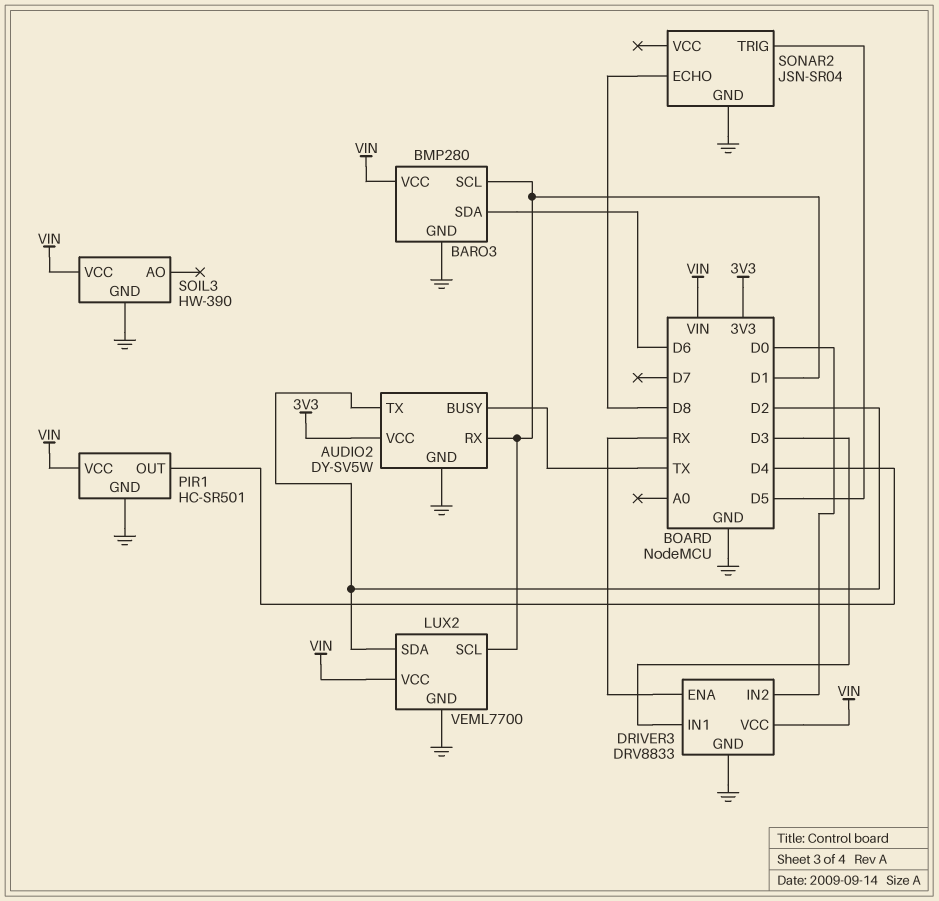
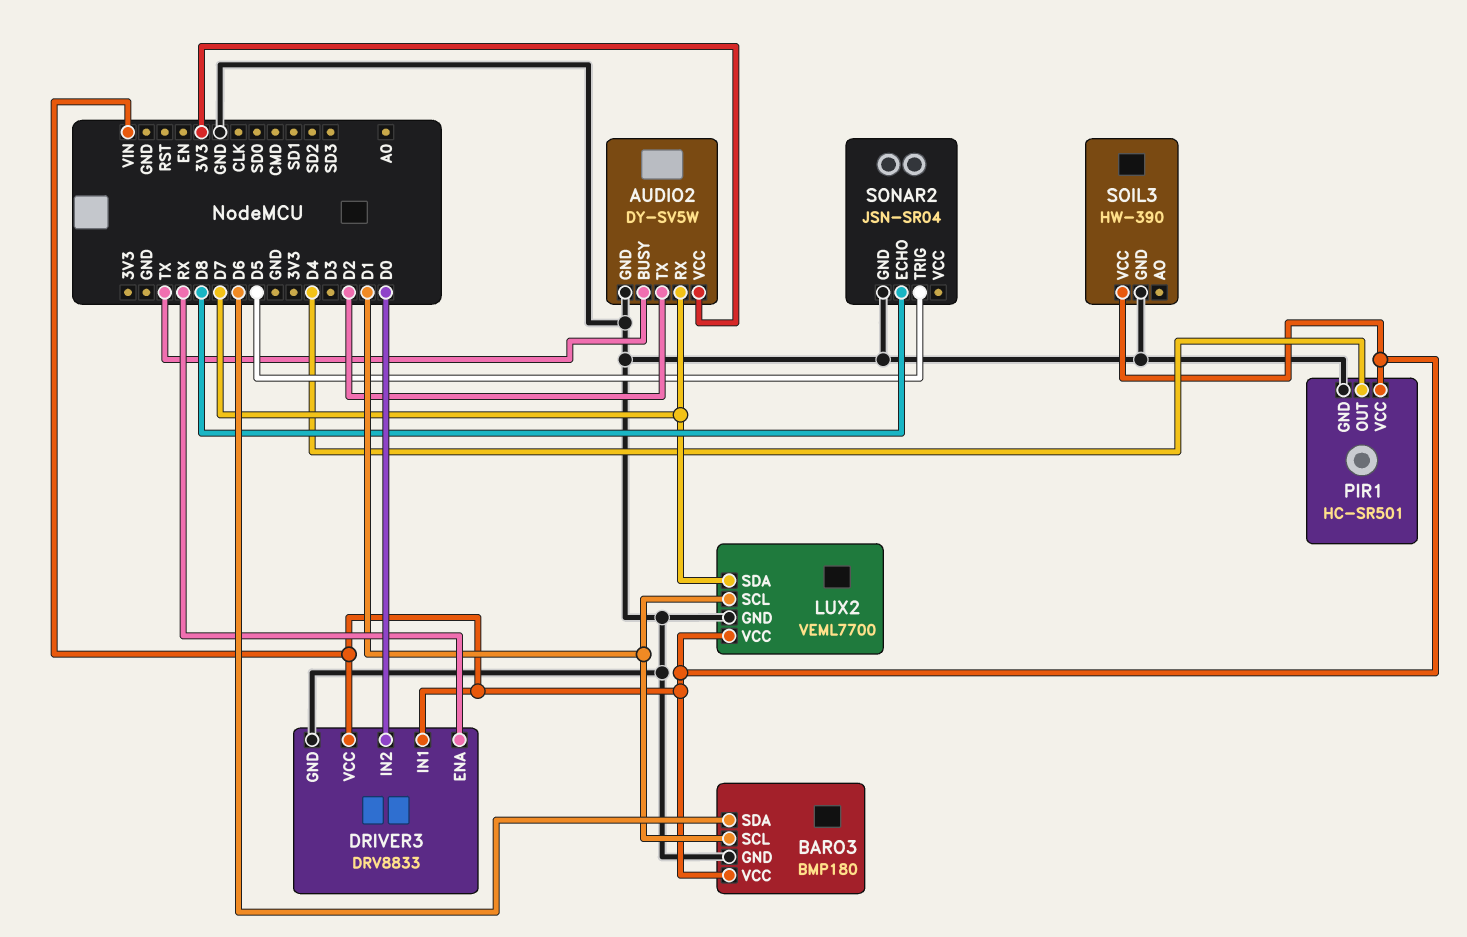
AUDIO2 pin RX: D1 -> D7
BARO3: BMP280 -> BMP180
DRIVER3 pin IN1: D3 -> VIN
LUX2 pin SDA: D2 -> D7

